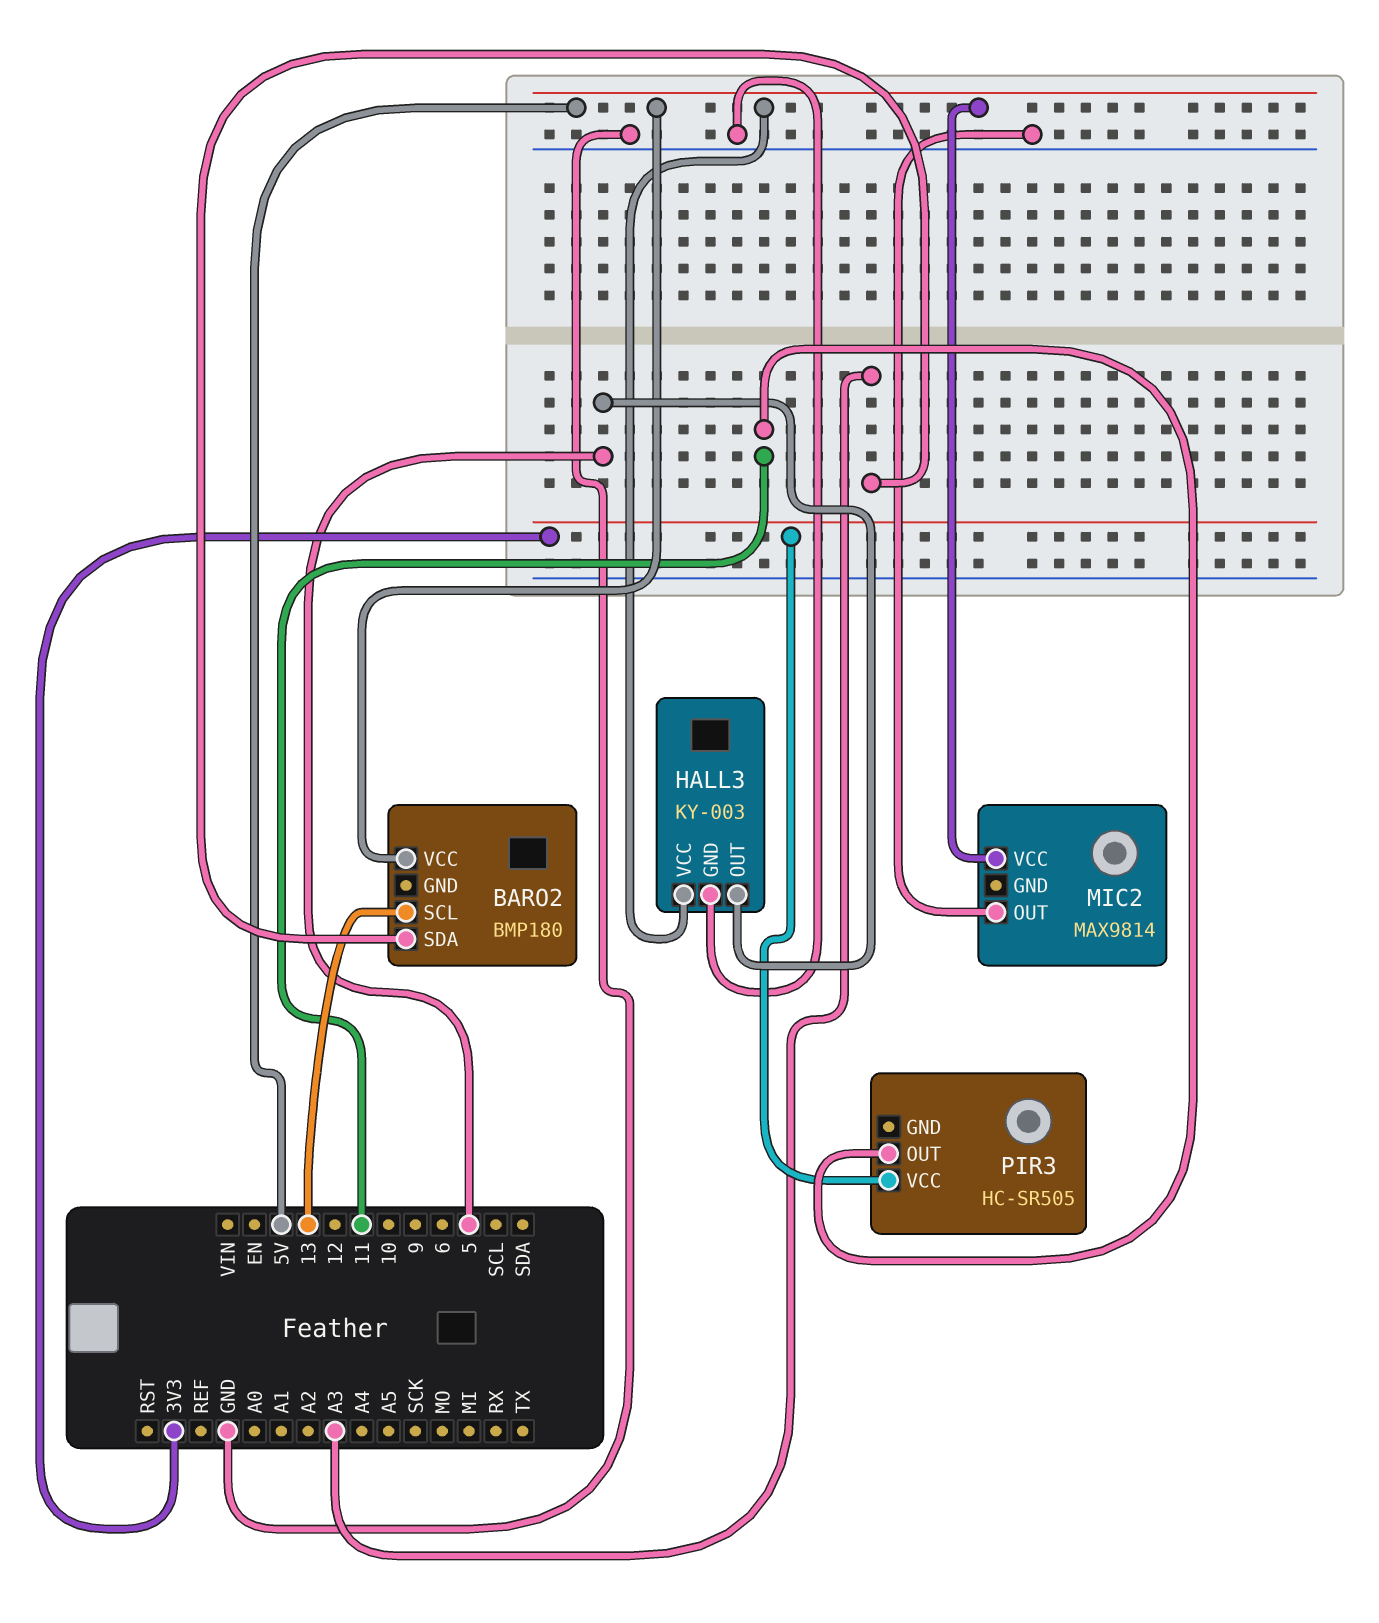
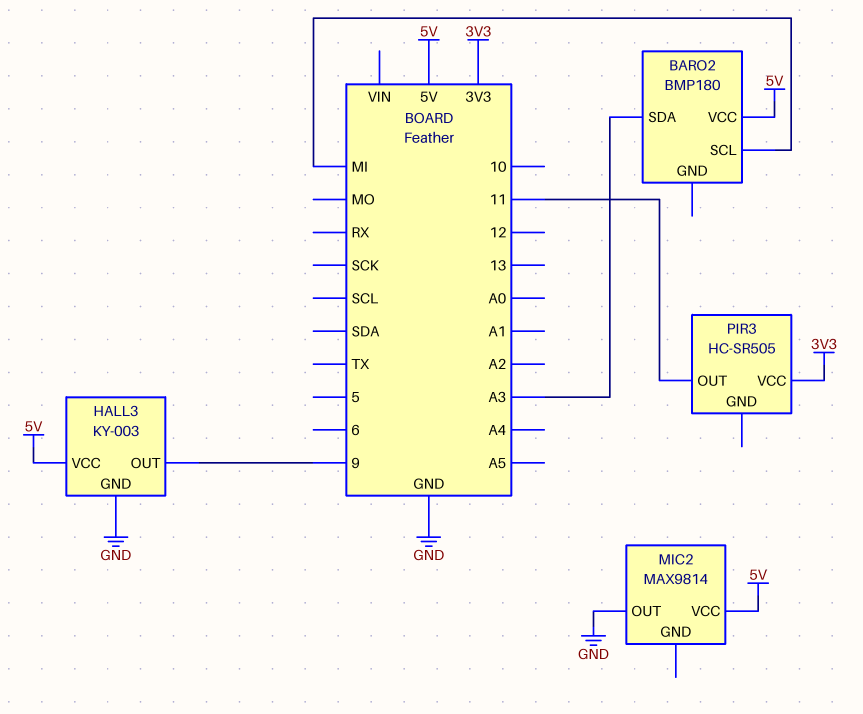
BARO2 pin SCL: 13 -> MI
HALL3 pin OUT: 5 -> 9

